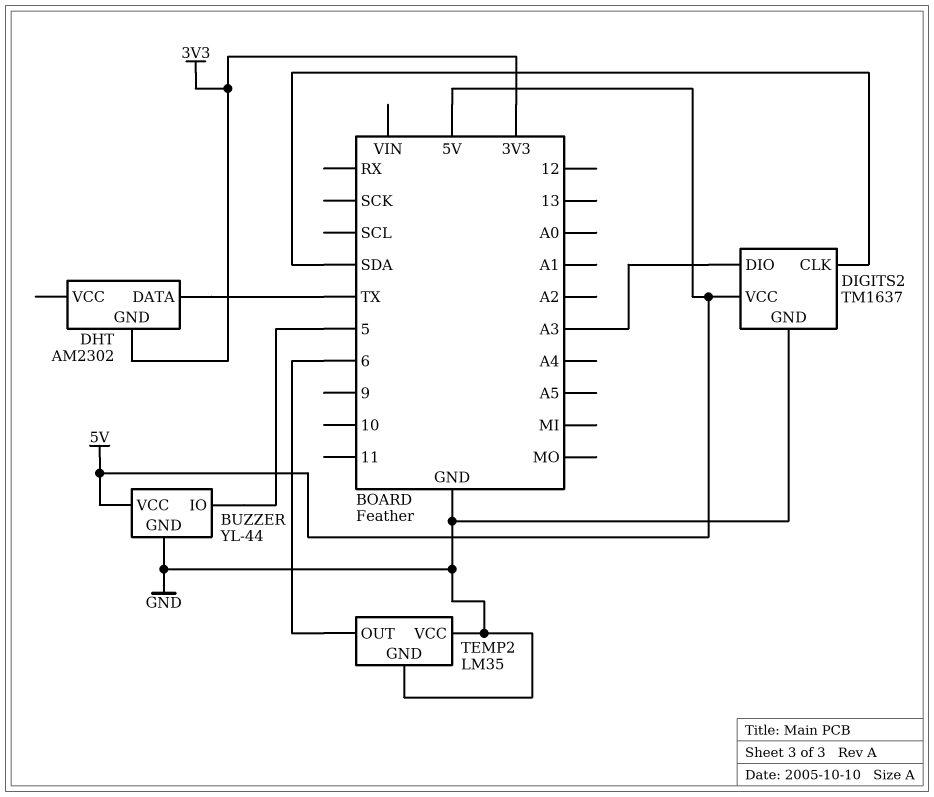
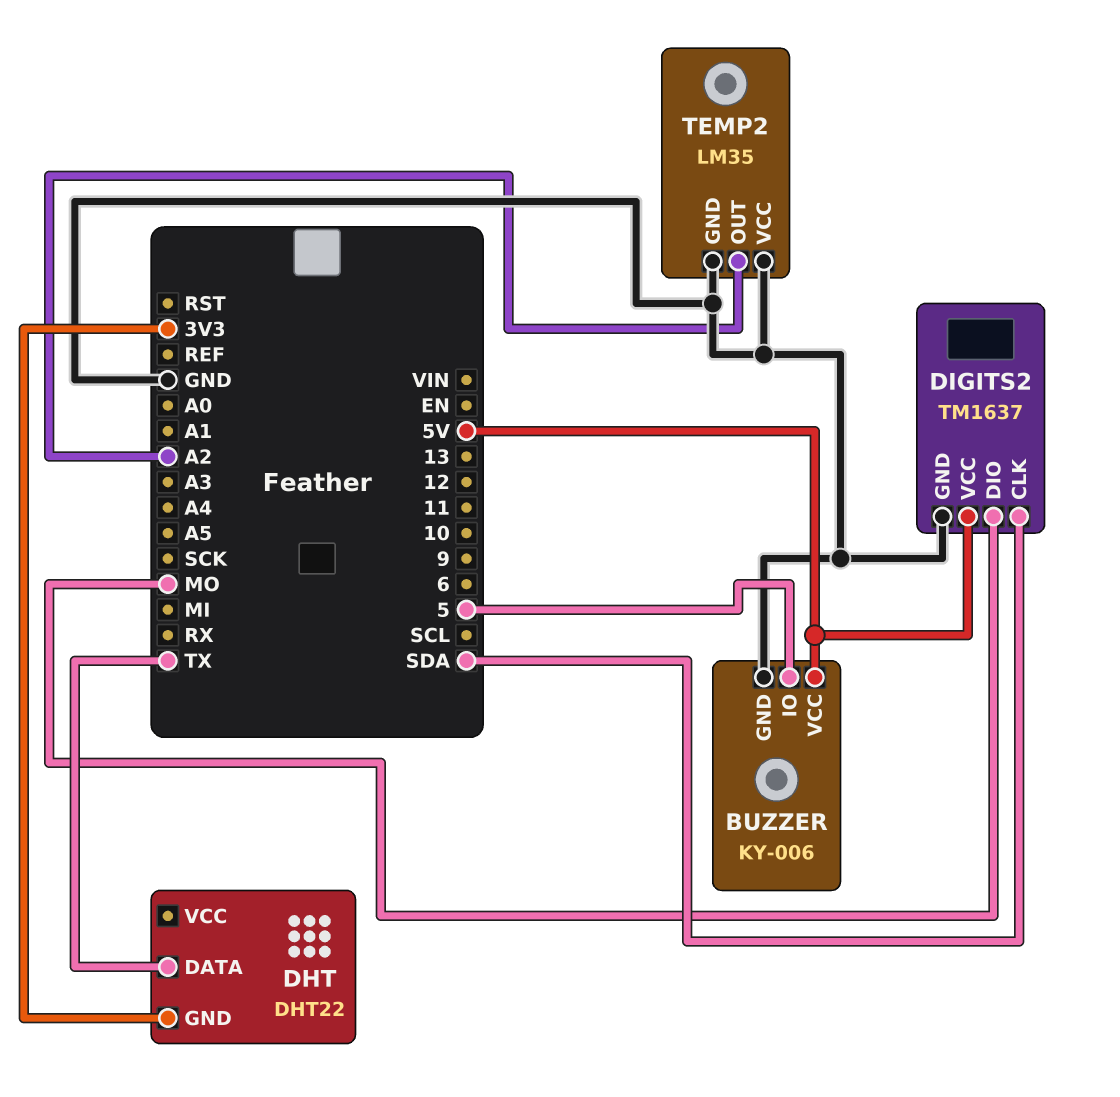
BUZZER: YL-44 -> KY-006
DHT: AM2302 -> DHT22
DIGITS2 pin DIO: A3 -> MO
TEMP2 pin OUT: 6 -> A2

